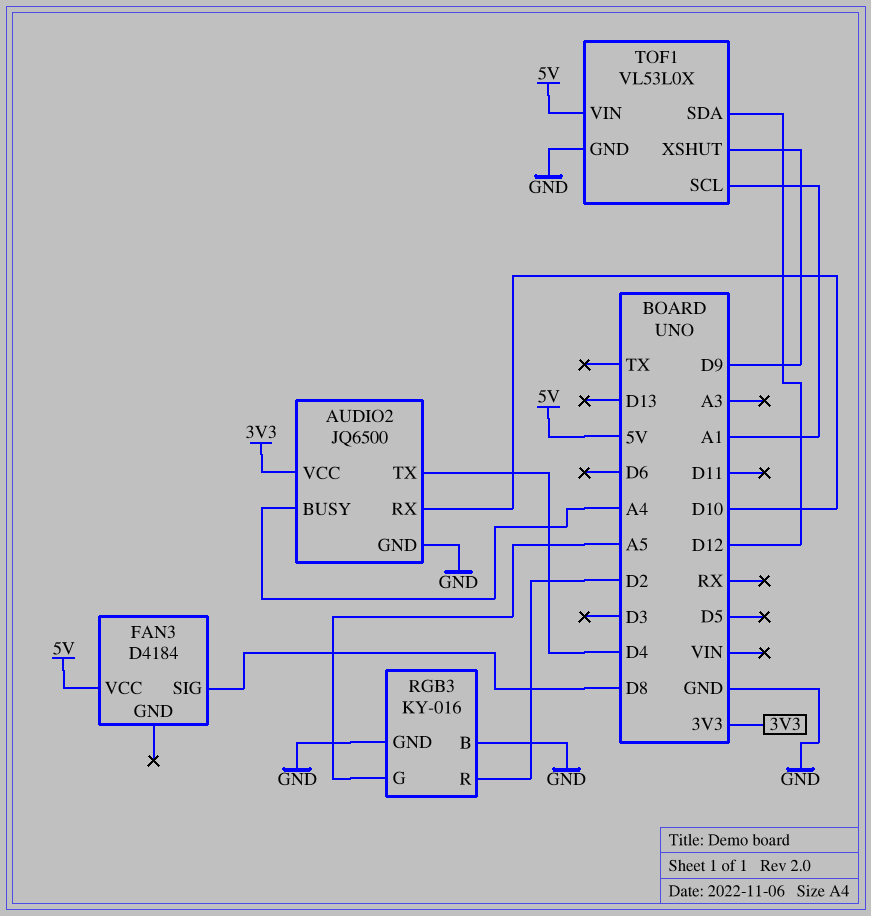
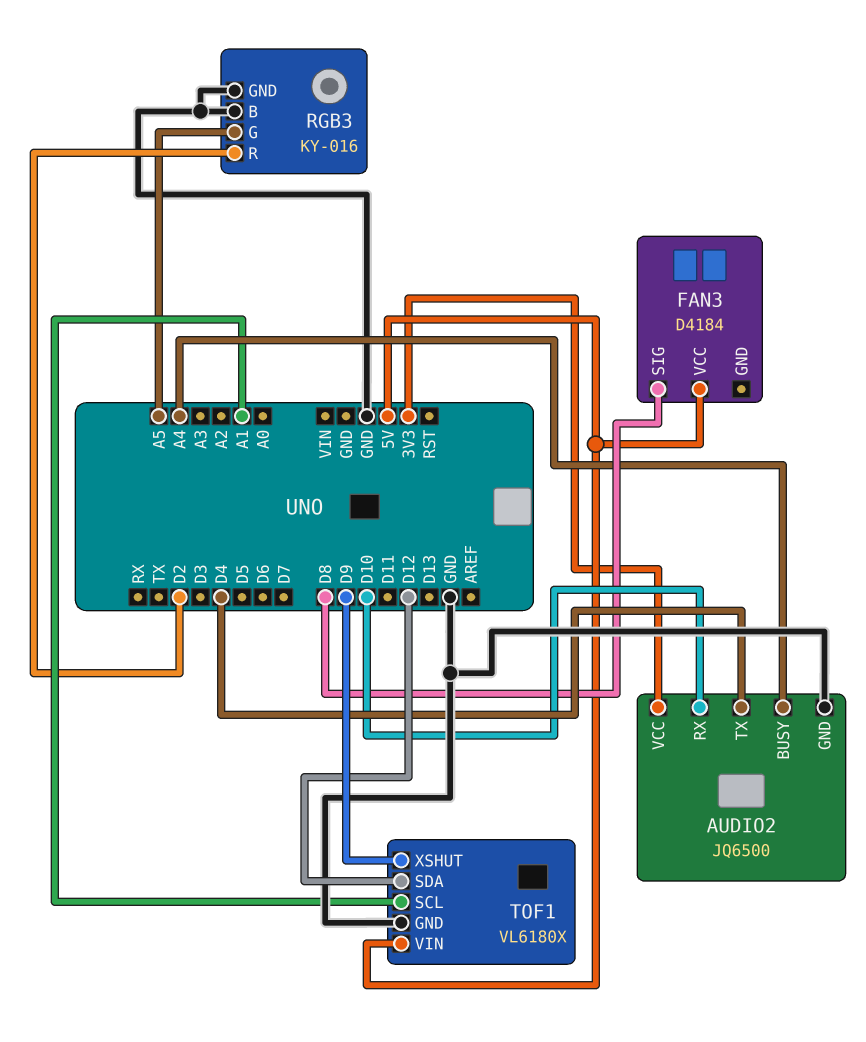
TOF1: VL53L0X -> VL6180X

